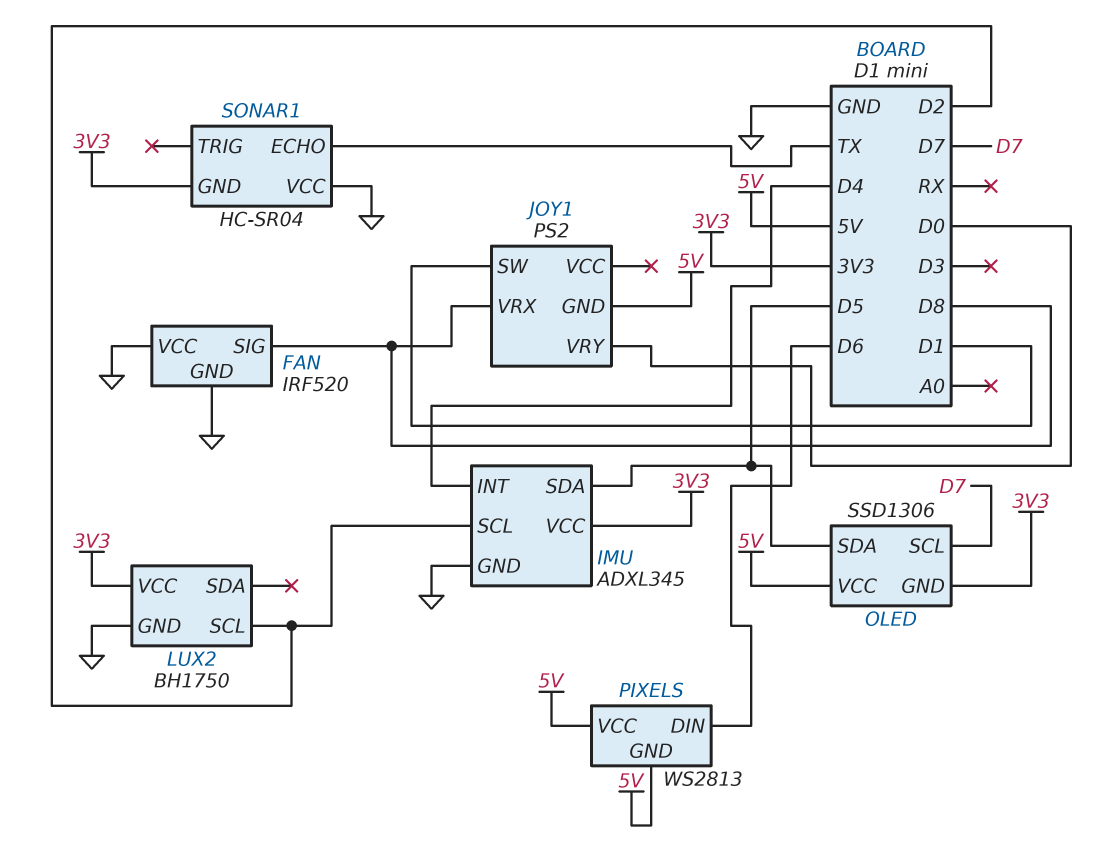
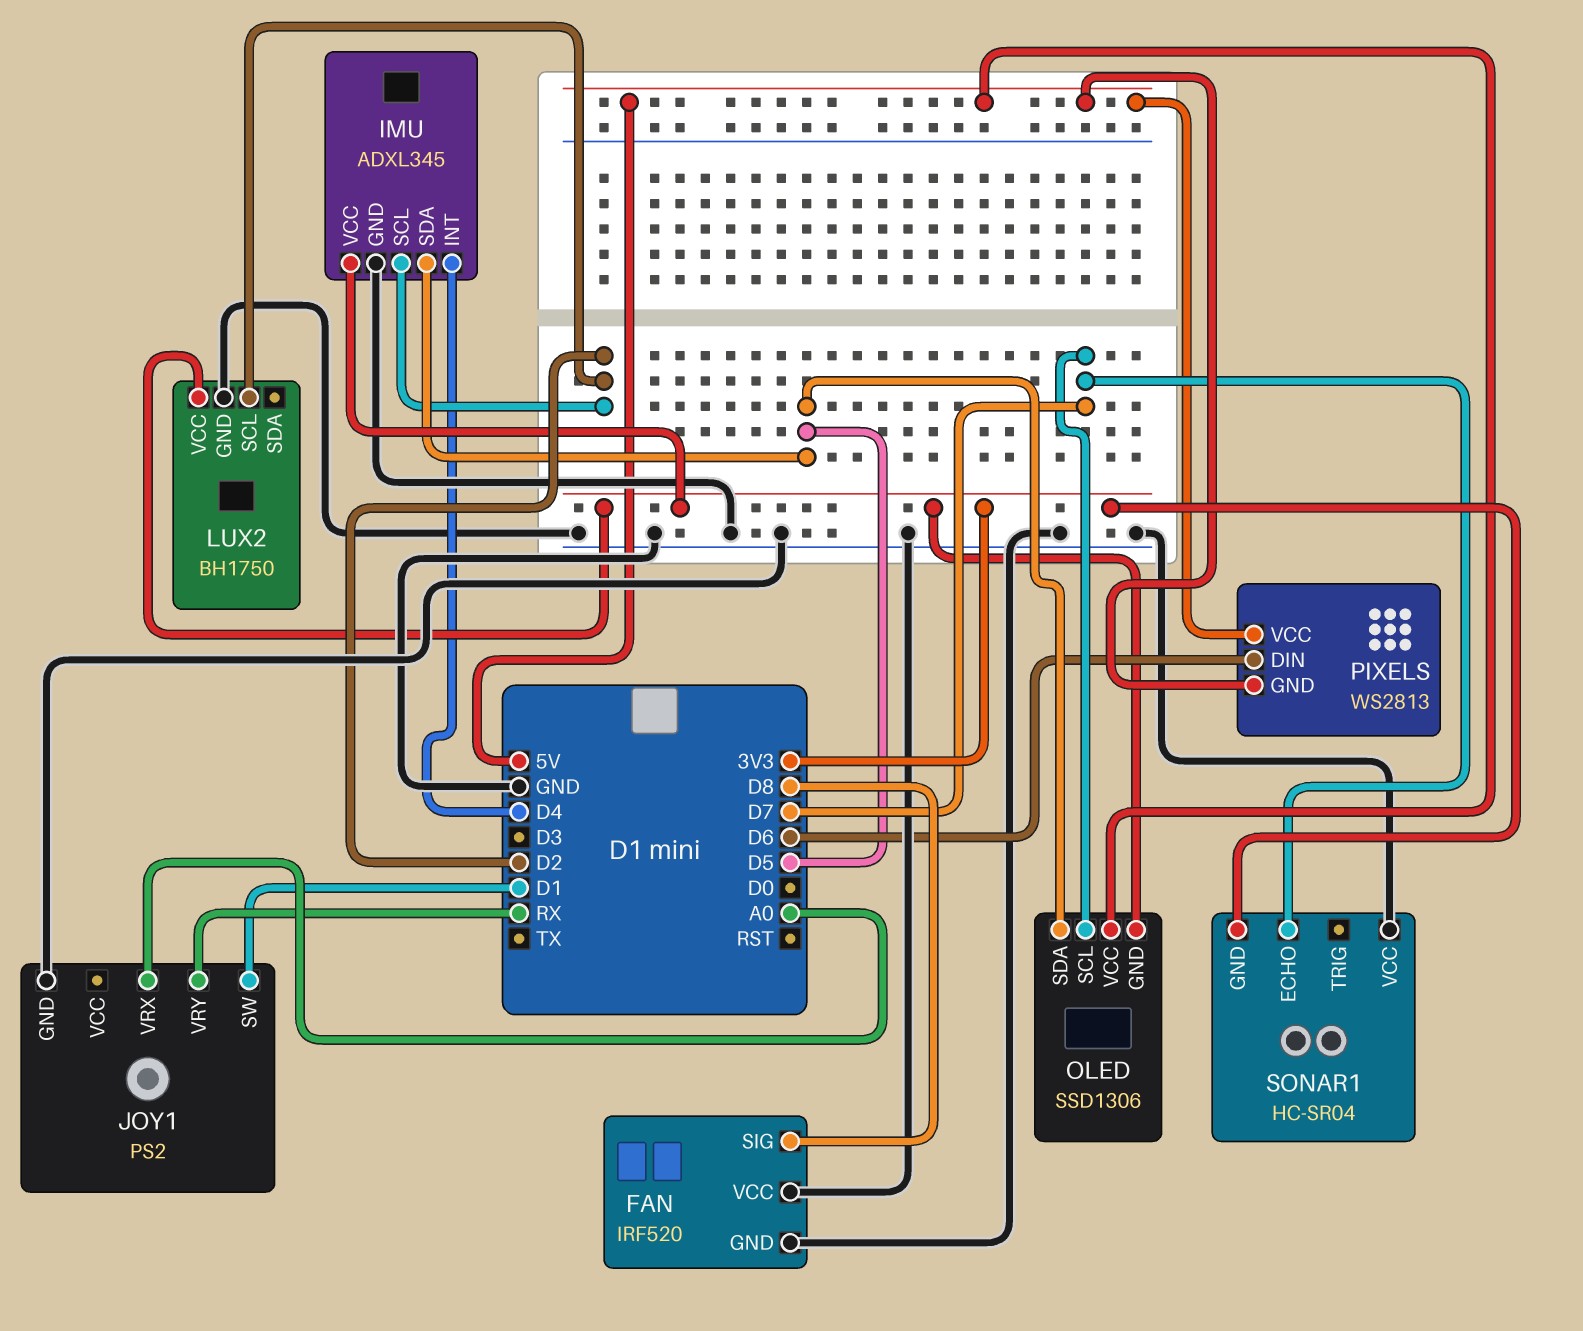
JOY1 pin GND: 5V -> GND
JOY1 pin VRX: D8 -> A0
JOY1 pin VRY: D0 -> RX
SONAR1 pin ECHO: TX -> D7

